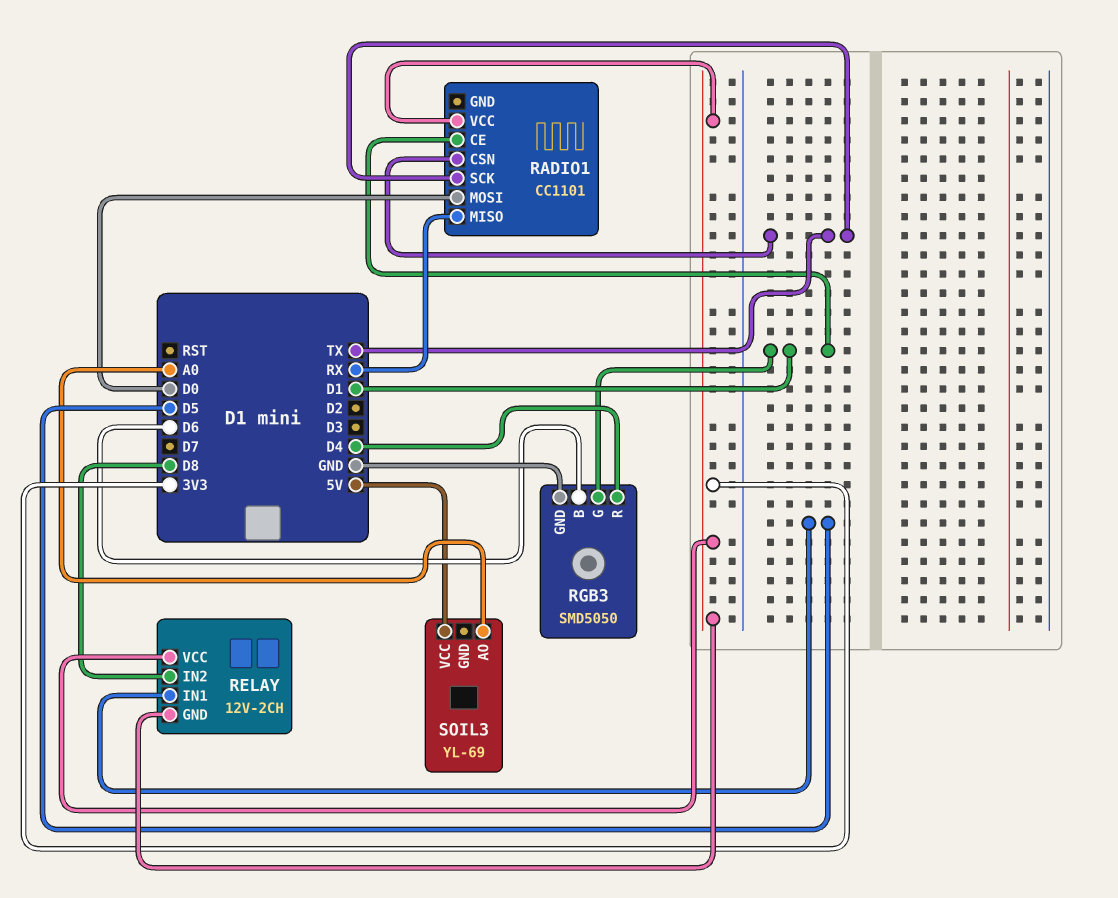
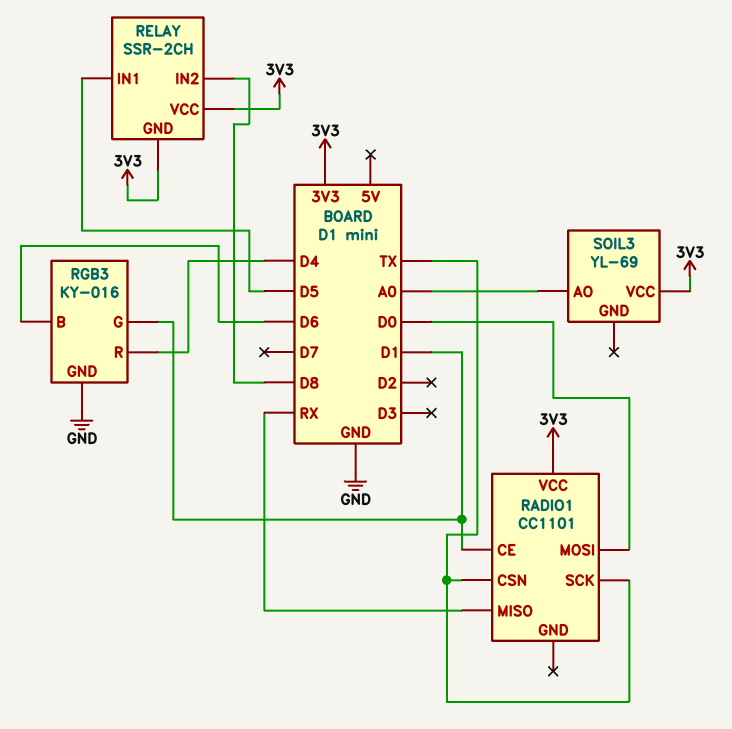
RELAY: 12V-2CH -> SSR-2CH
RGB3: SMD5050 -> KY-016
SOIL3 pin VCC: 5V -> 3V3

